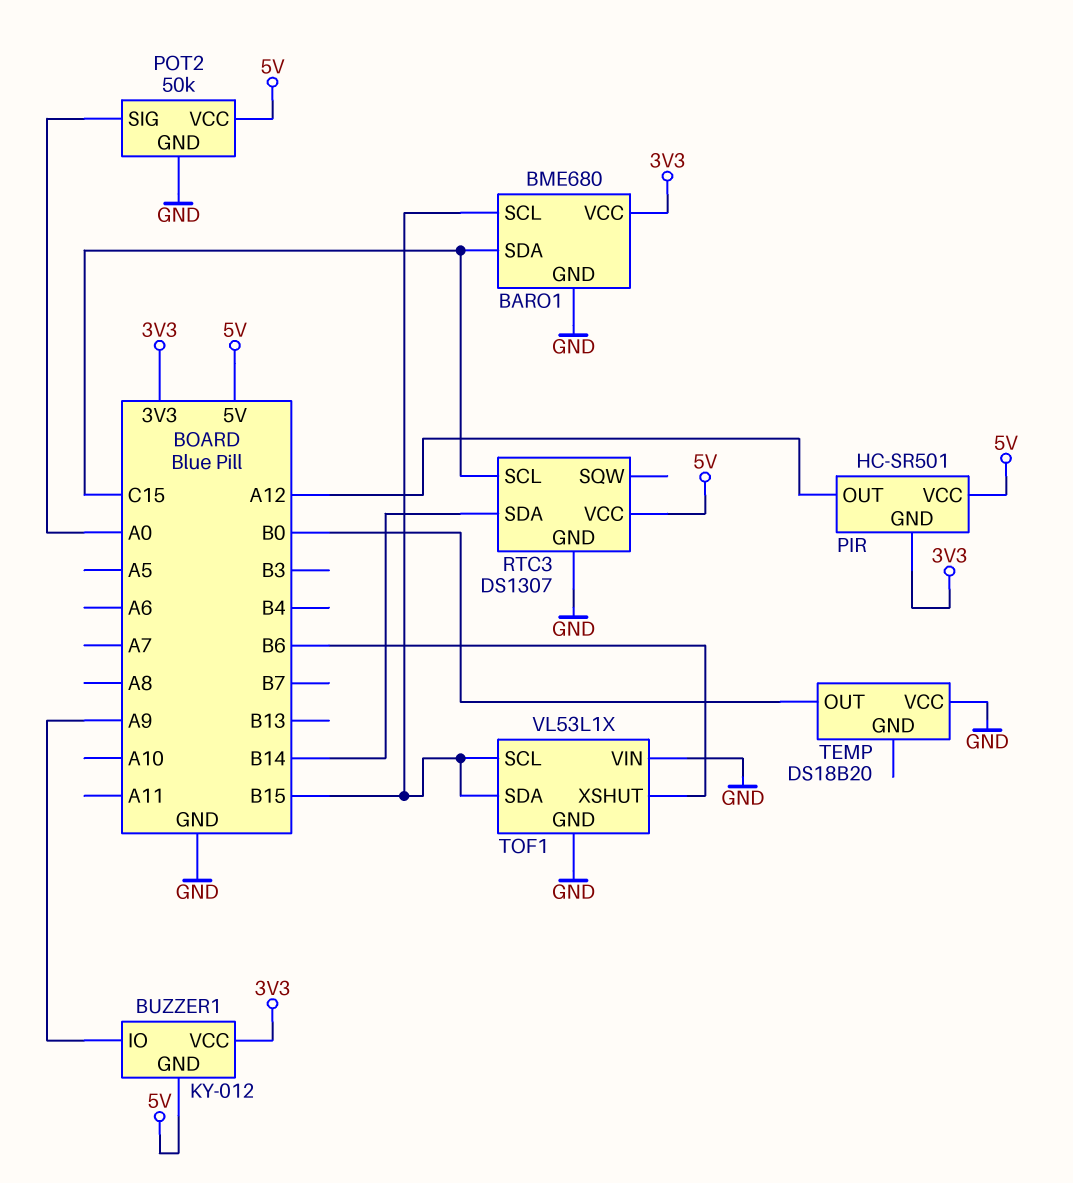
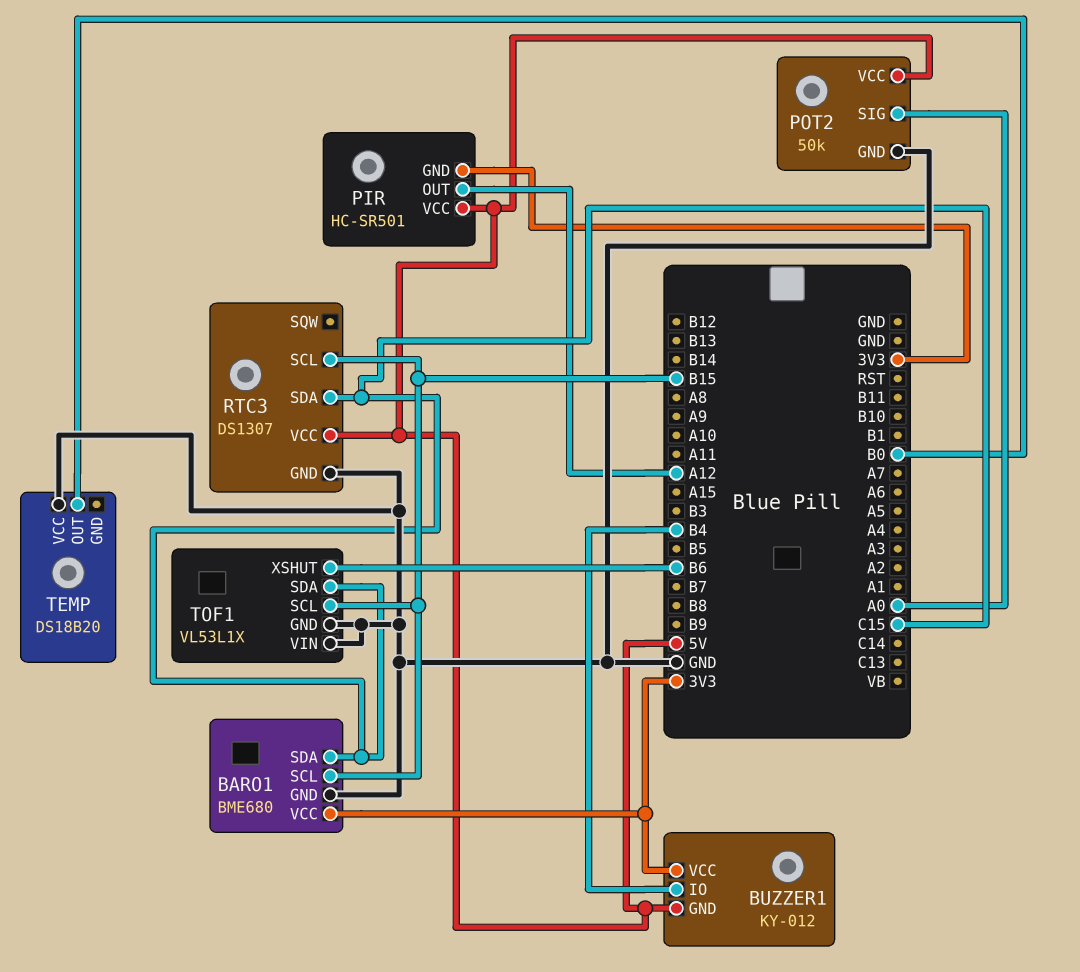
BUZZER1 pin IO: A9 -> B4
RTC3 pin SCL: C15 -> B15
RTC3 pin SDA: B14 -> C15
TOF1 pin SDA: B15 -> C15

